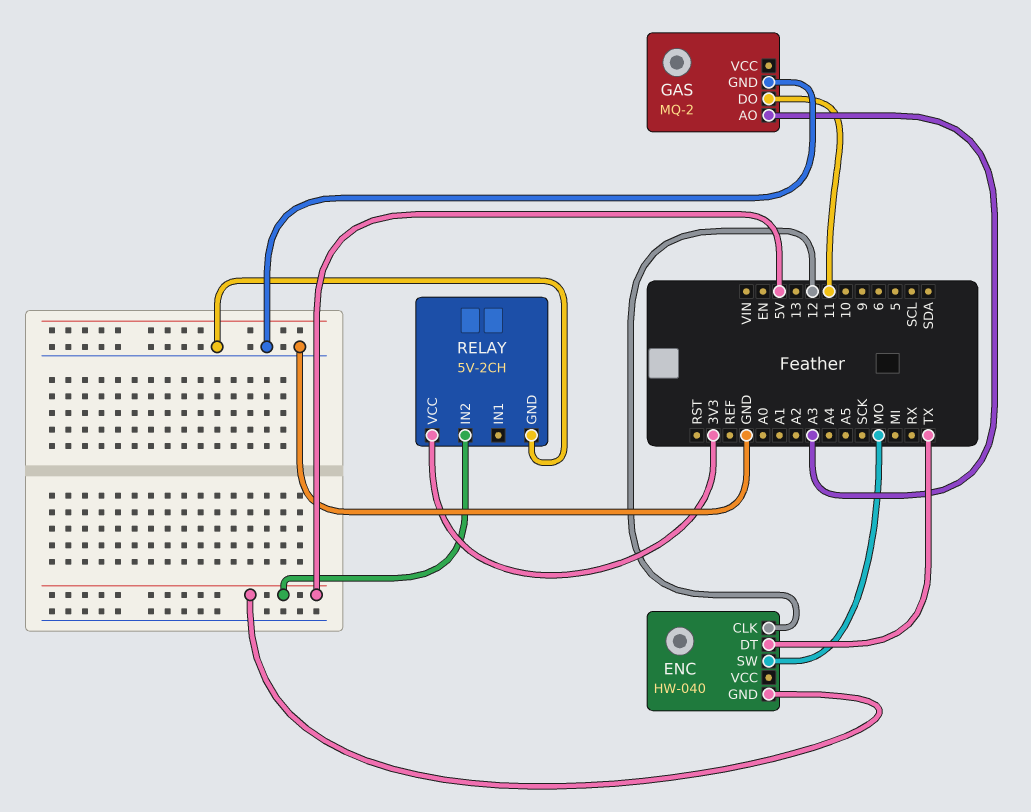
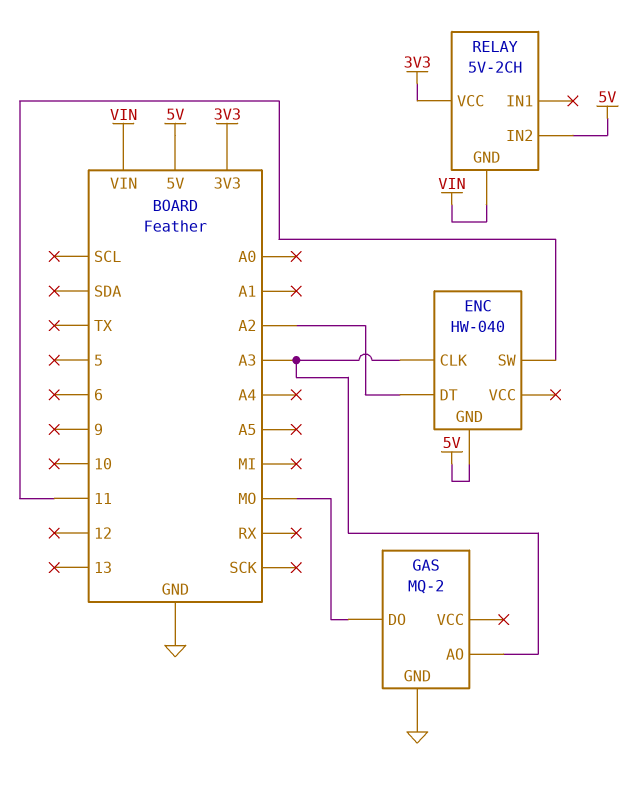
ENC pin CLK: 12 -> A3
ENC pin DT: TX -> A2
ENC pin SW: MO -> 11
GAS pin DO: 11 -> MO
RELAY pin GND: GND -> VIN

